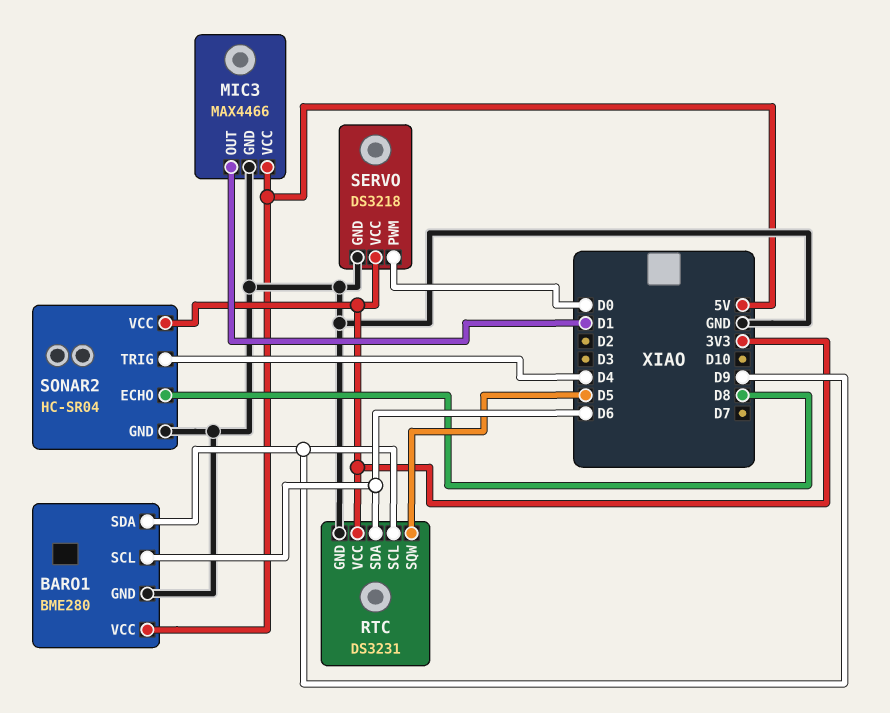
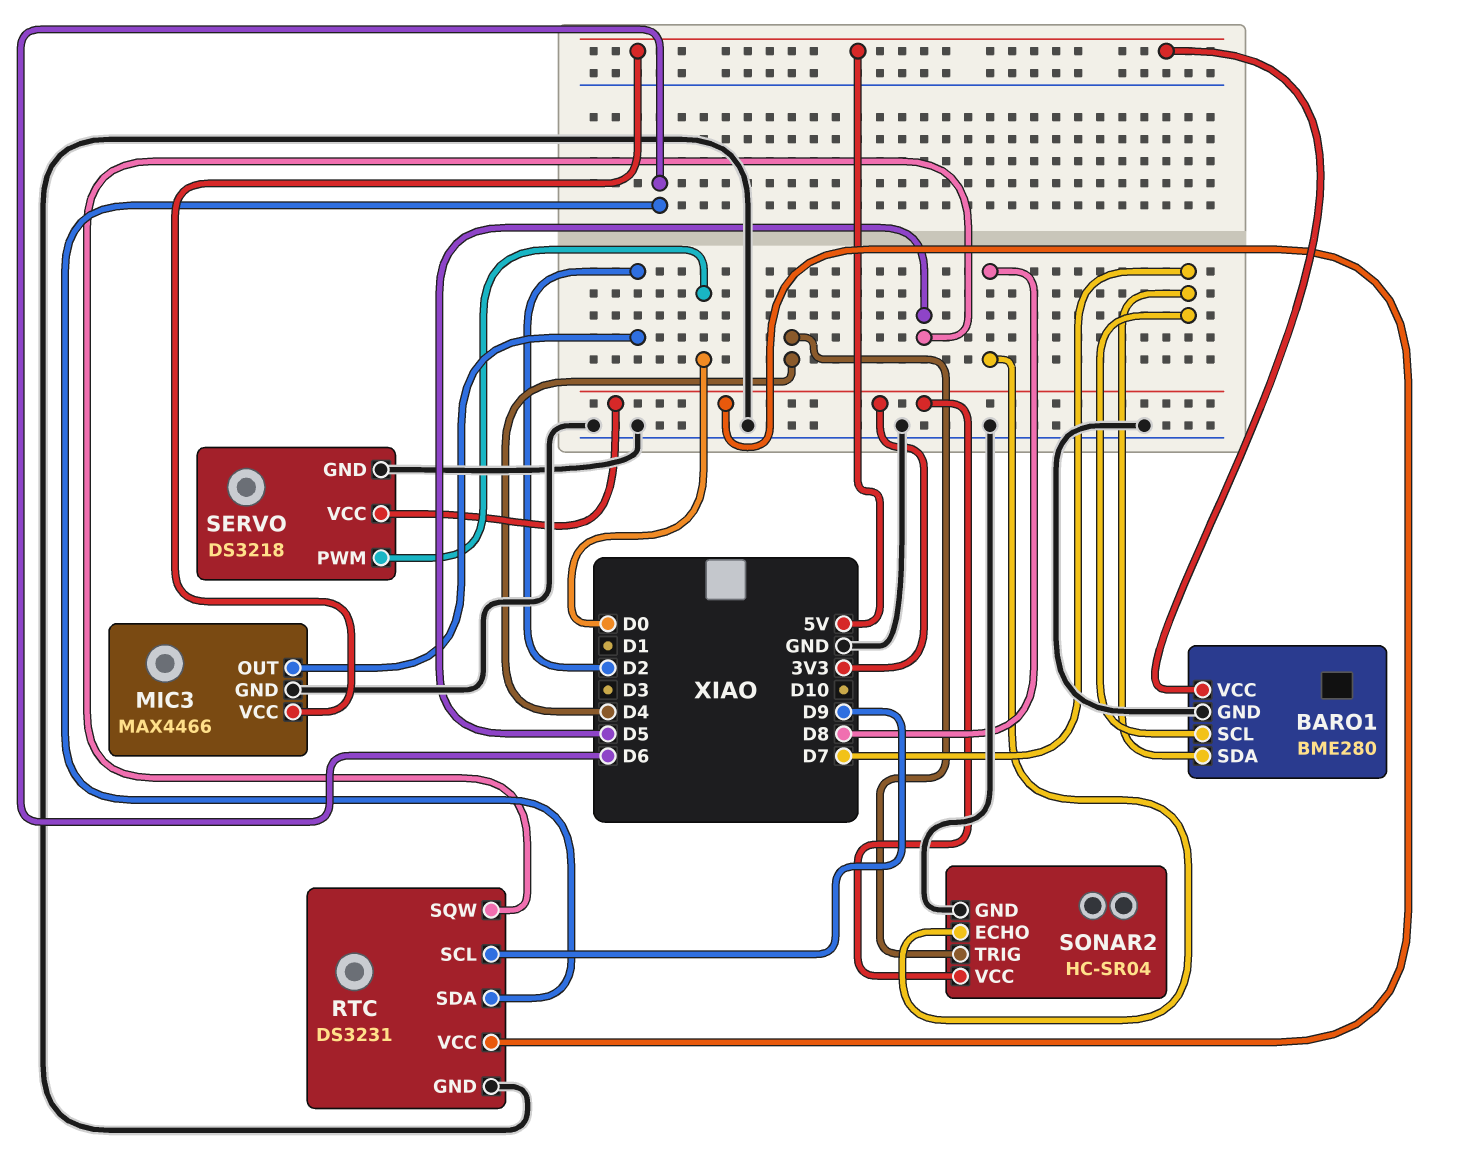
BARO1 pin SCL: D6 -> D7
BARO1 pin SDA: D9 -> D7
MIC3 pin OUT: D1 -> D2

